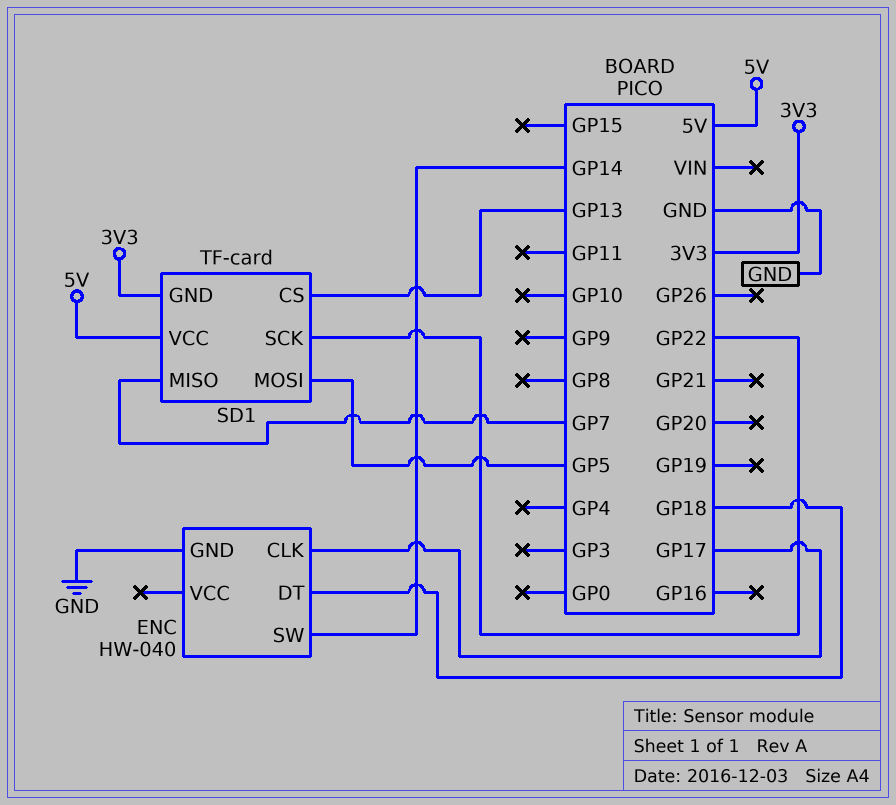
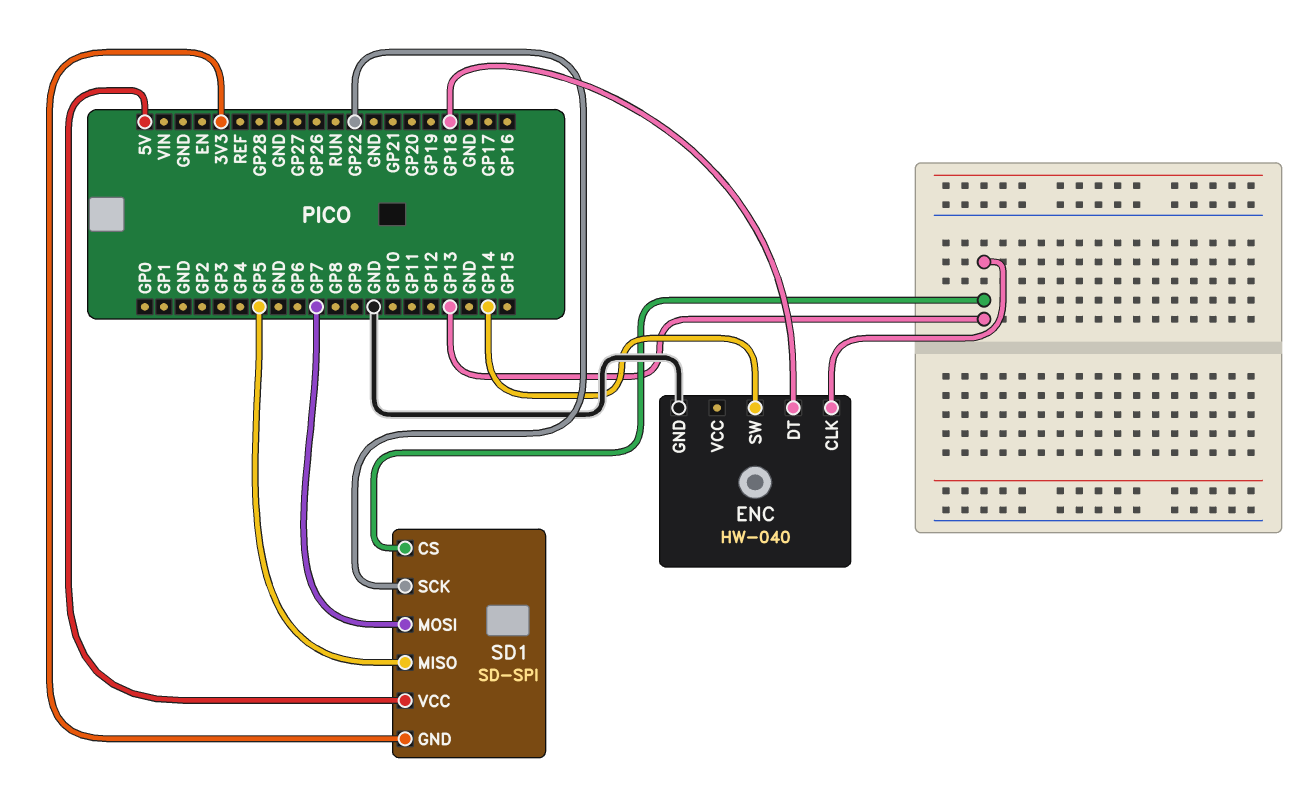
ENC pin CLK: GP17 -> GP13
SD1: TF-card -> SD-SPI
SD1 pin MISO: GP7 -> GP5
SD1 pin MOSI: GP5 -> GP7

